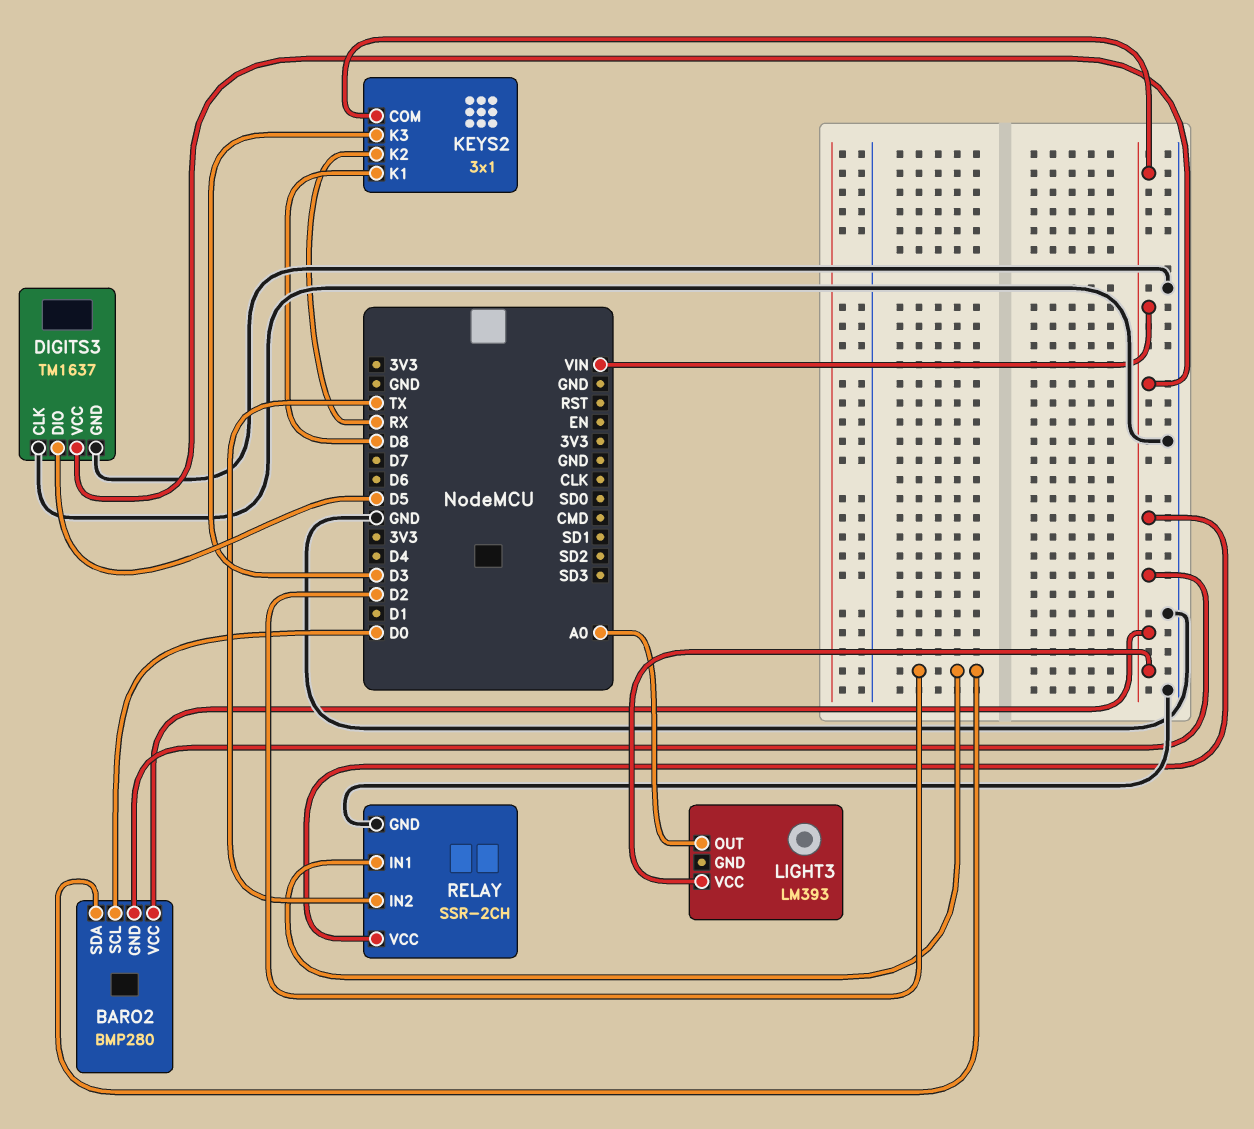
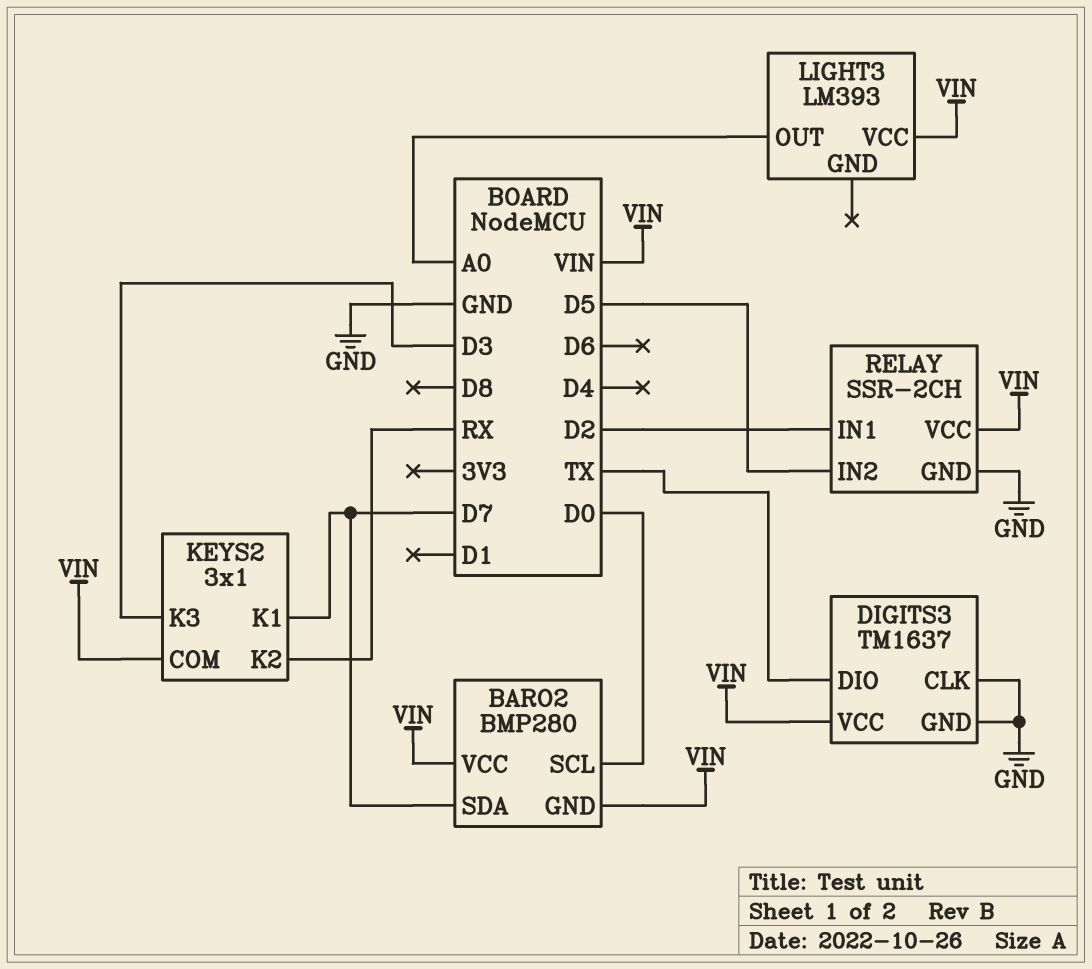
BARO2 pin SDA: D2 -> D7
DIGITS3 pin DIO: D5 -> TX
KEYS2 pin K1: D8 -> D7
RELAY pin IN2: TX -> D5

